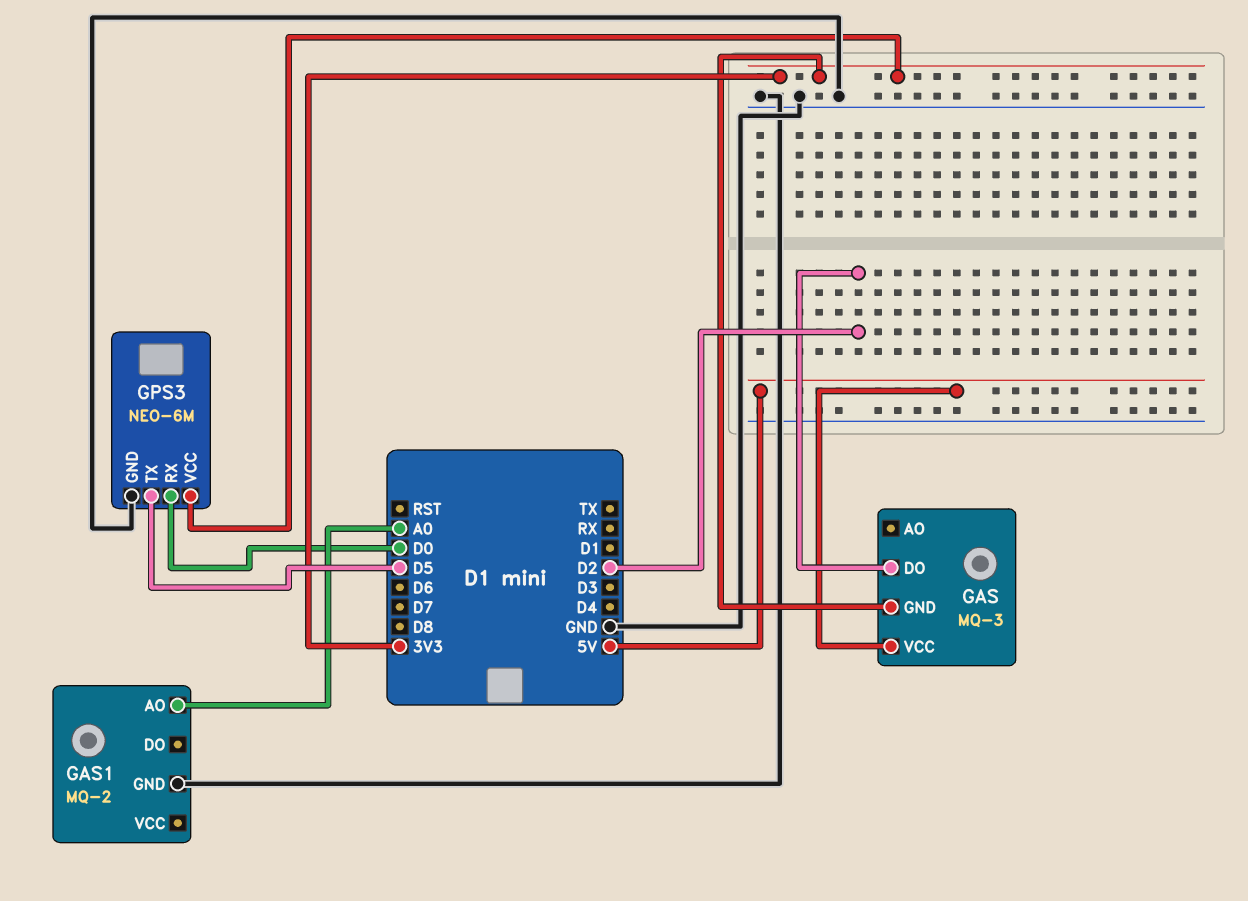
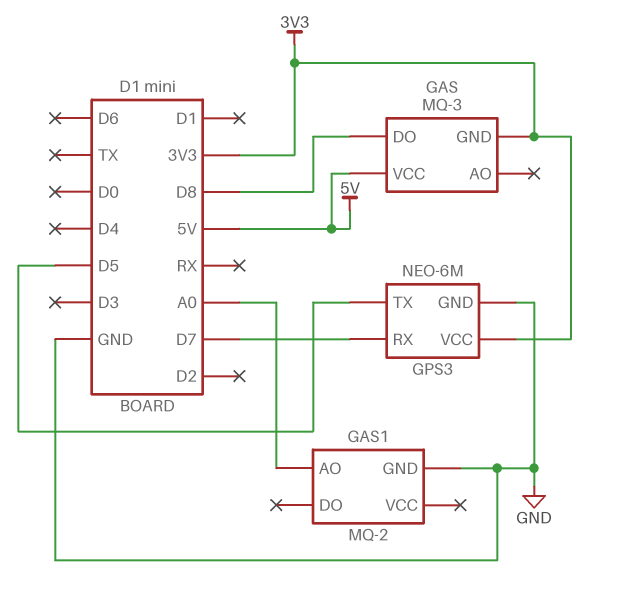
GAS pin DO: D2 -> D8
GPS3 pin RX: D0 -> D7

